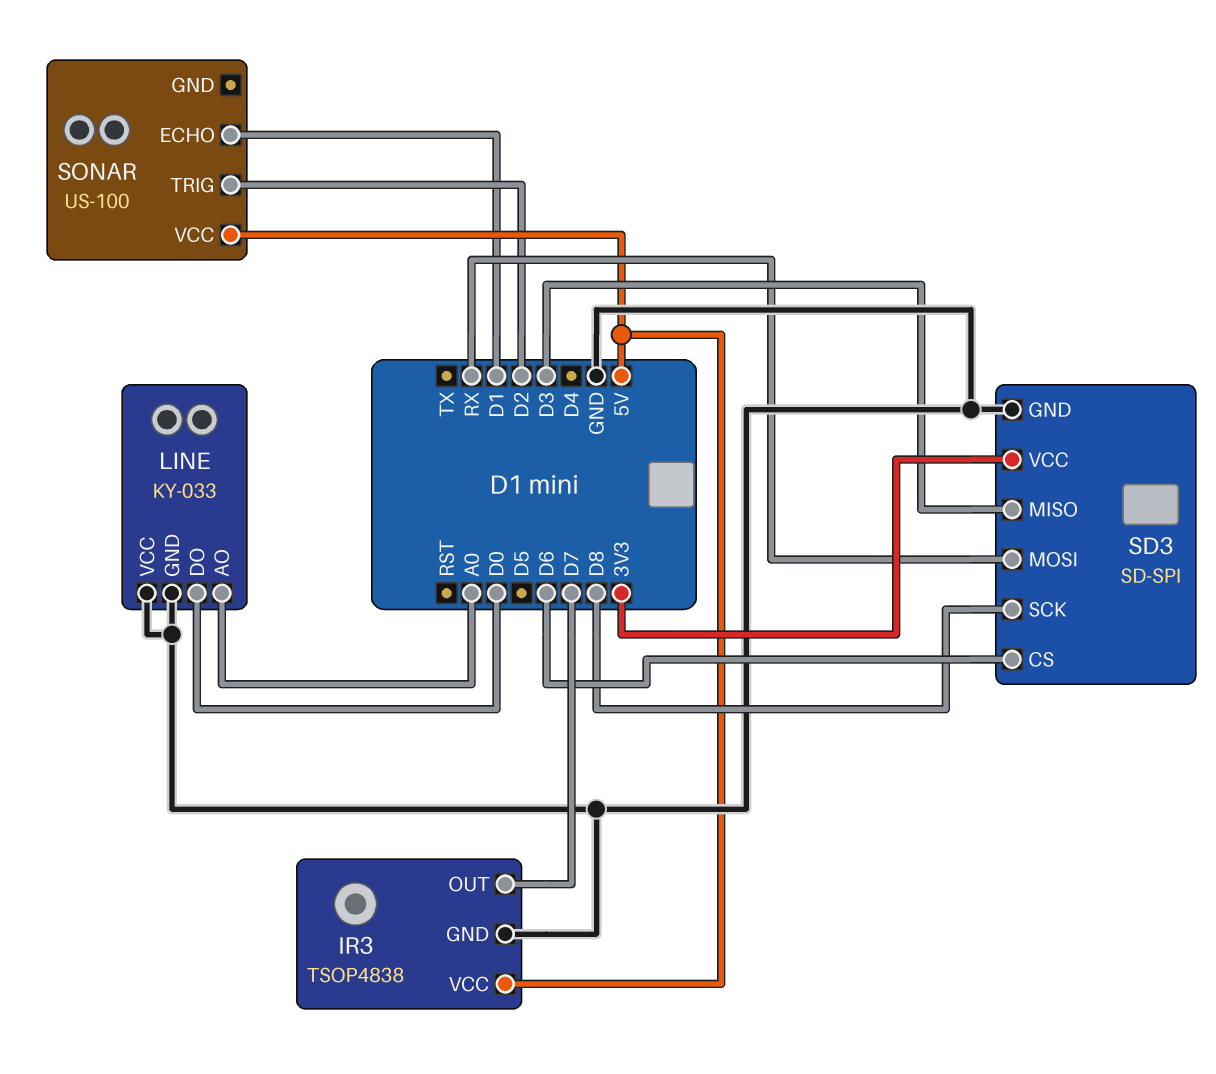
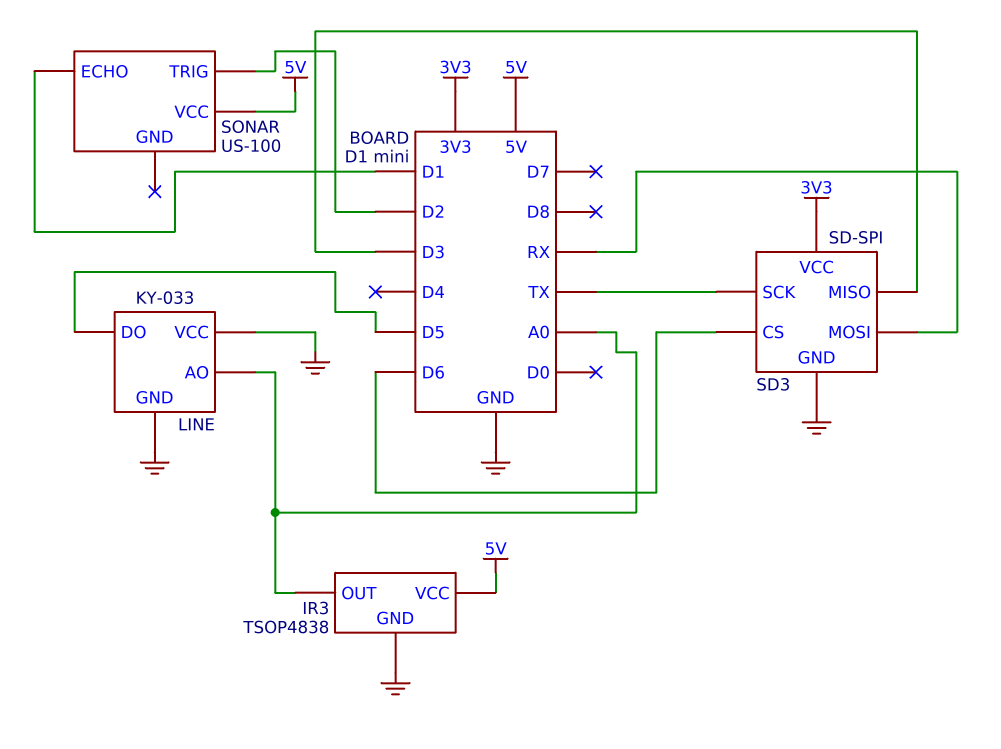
IR3 pin OUT: D7 -> A0
LINE pin DO: D0 -> D5
SD3 pin SCK: D8 -> TX

